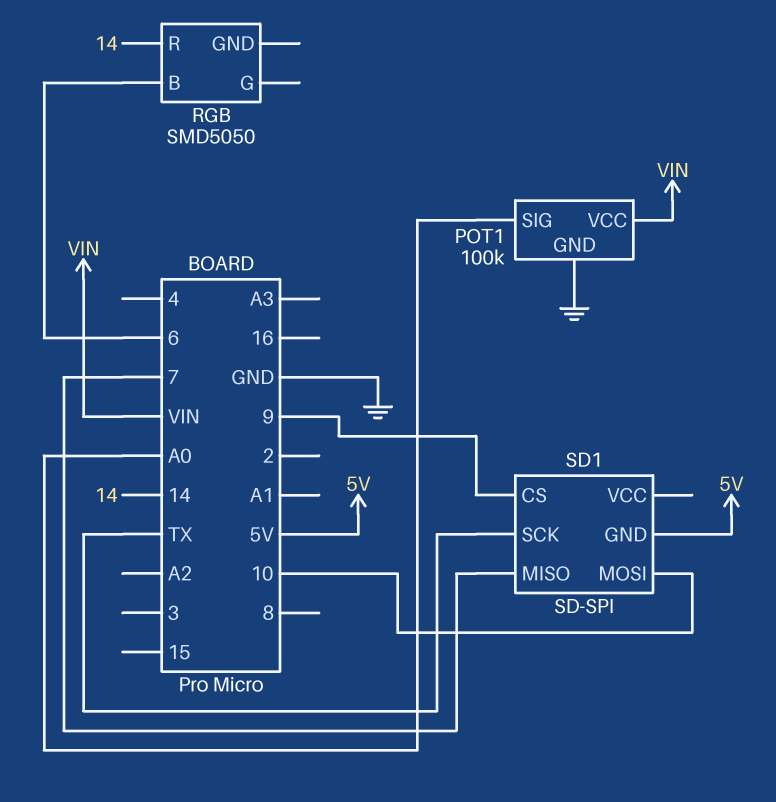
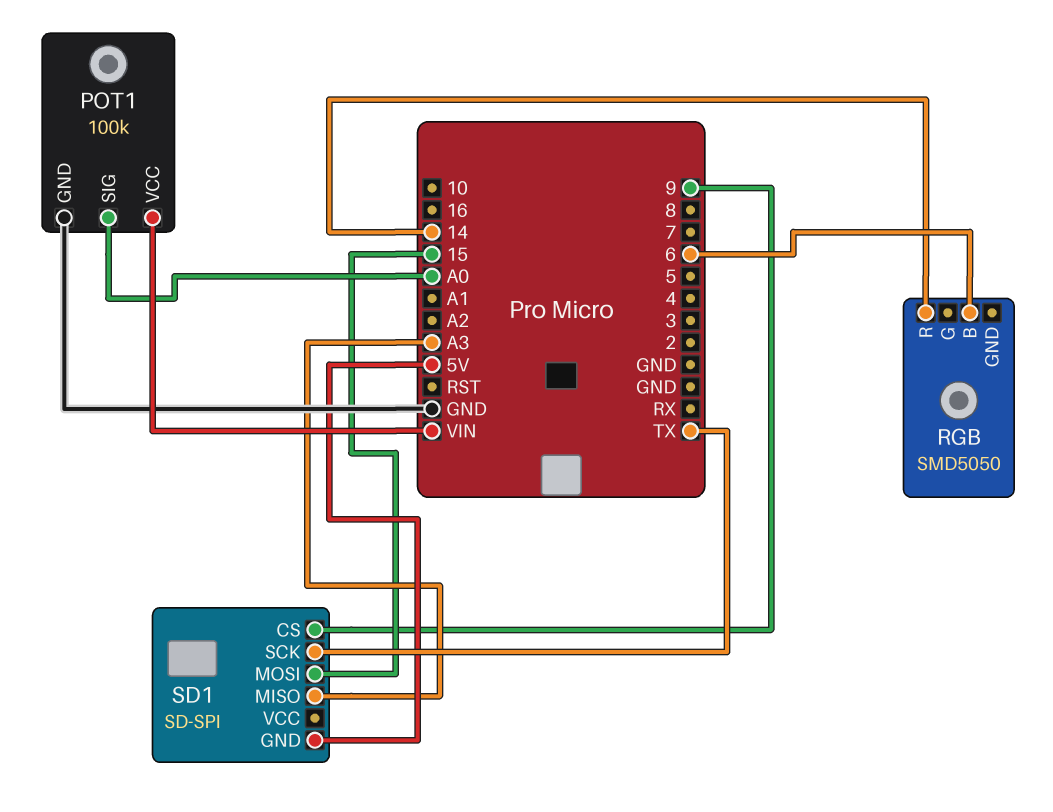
SD1 pin MISO: 7 -> A3
SD1 pin MOSI: 10 -> 15

